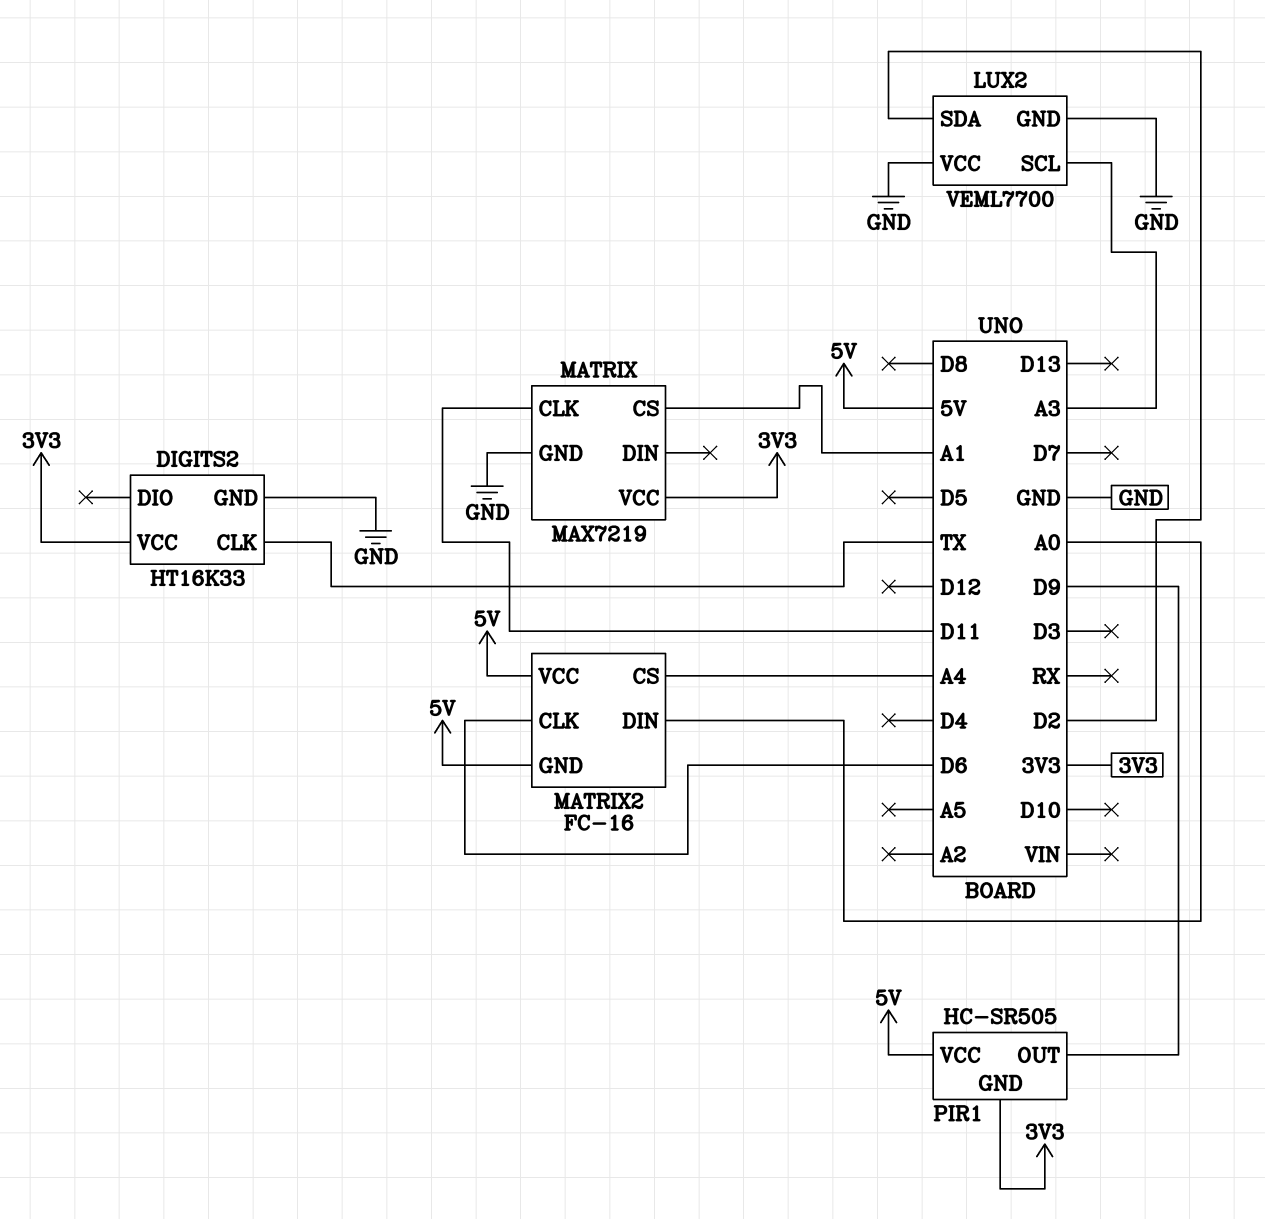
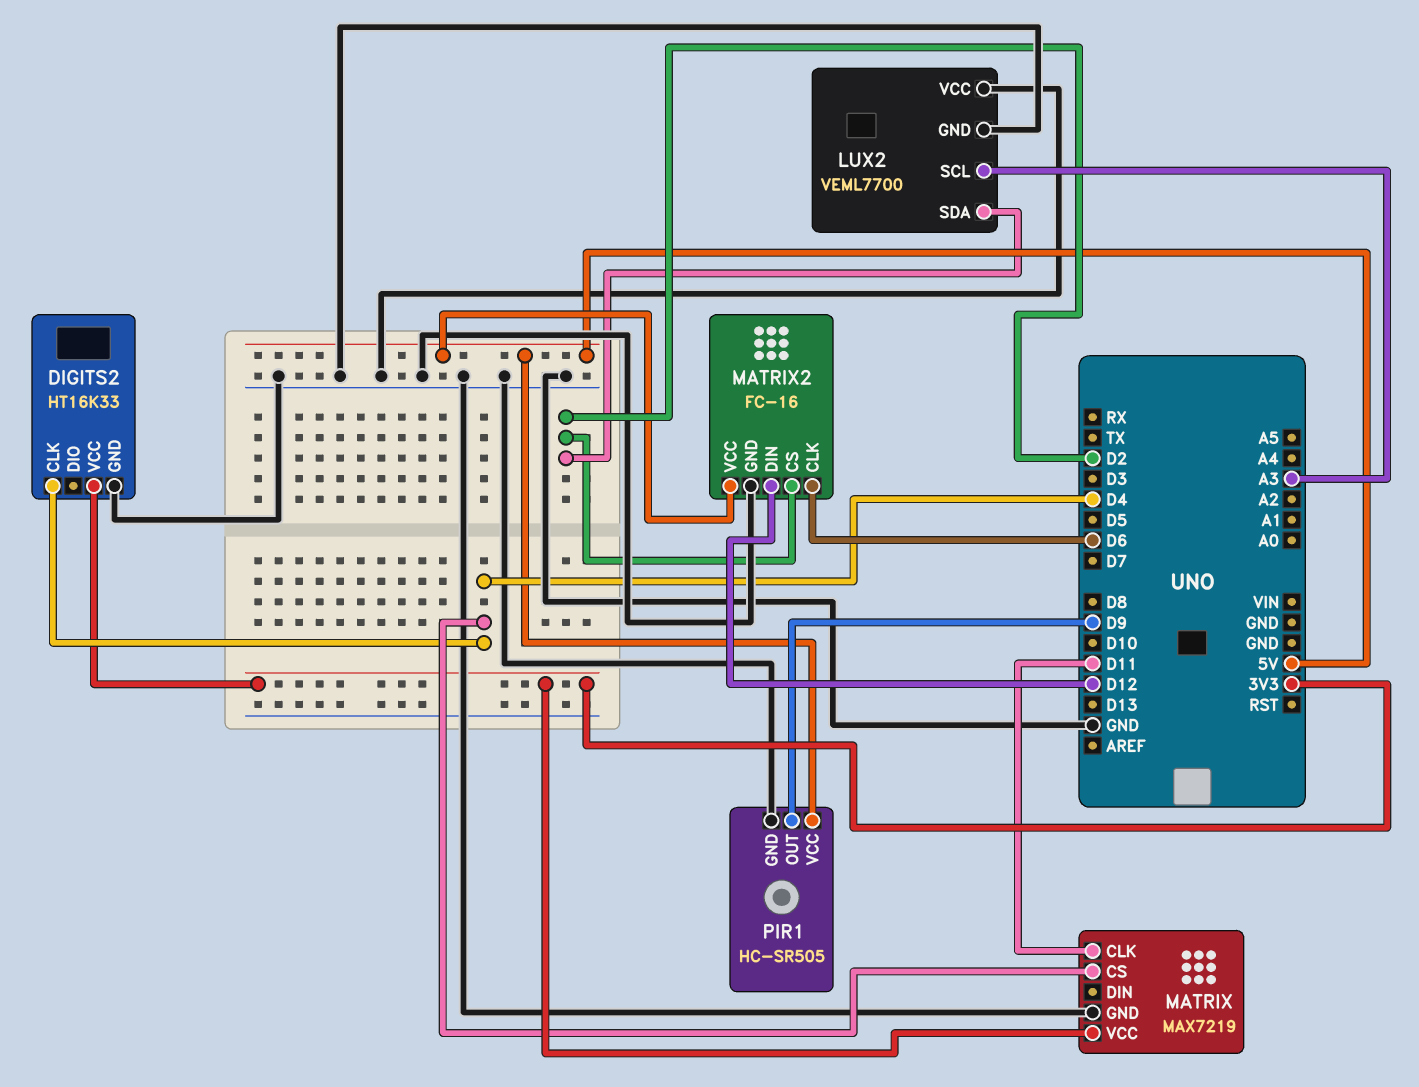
DIGITS2 pin CLK: TX -> D4
MATRIX pin CS: A1 -> D4
MATRIX2 pin CS: A4 -> D2
MATRIX2 pin DIN: A0 -> D12
MATRIX2 pin GND: 5V -> GND
PIR1 pin GND: 3V3 -> GND

